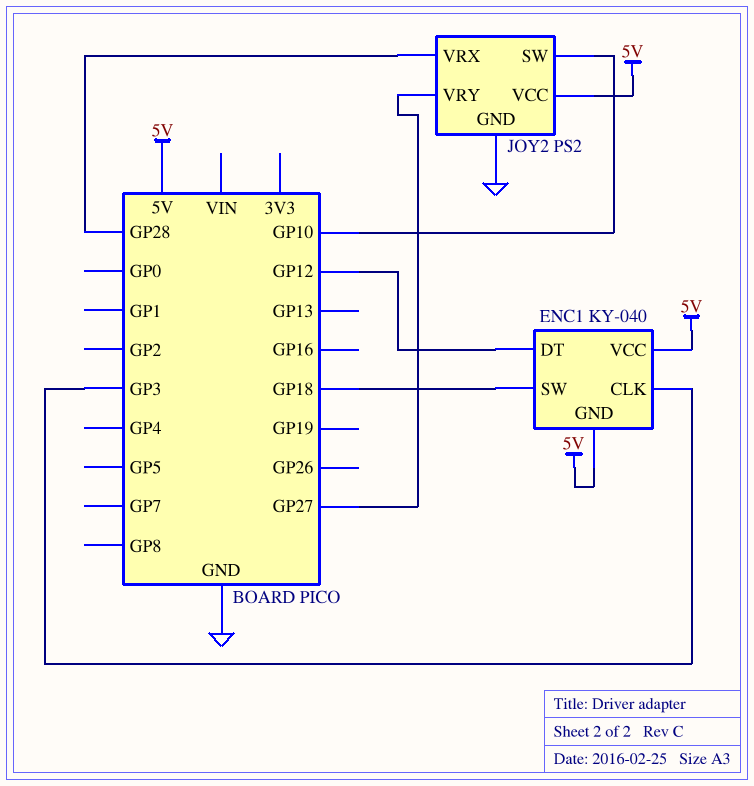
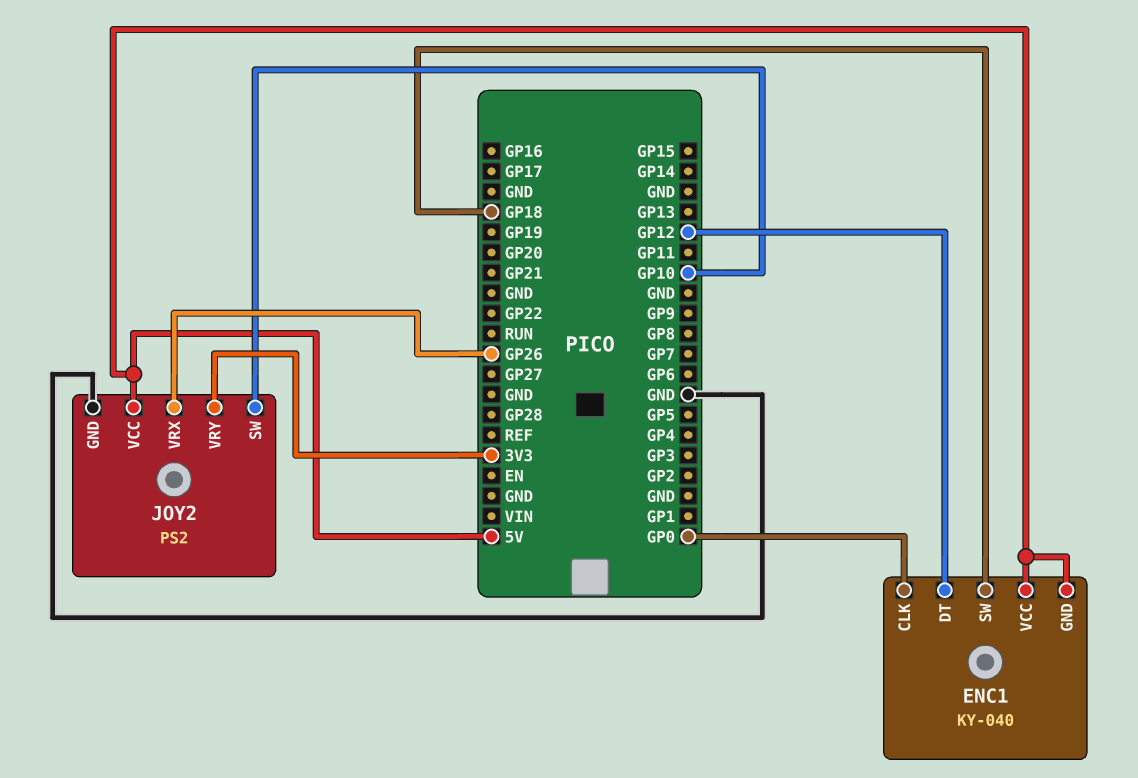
ENC1 pin CLK: GP3 -> GP0
JOY2 pin VRX: GP28 -> GP26
JOY2 pin VRY: GP27 -> 3V3

